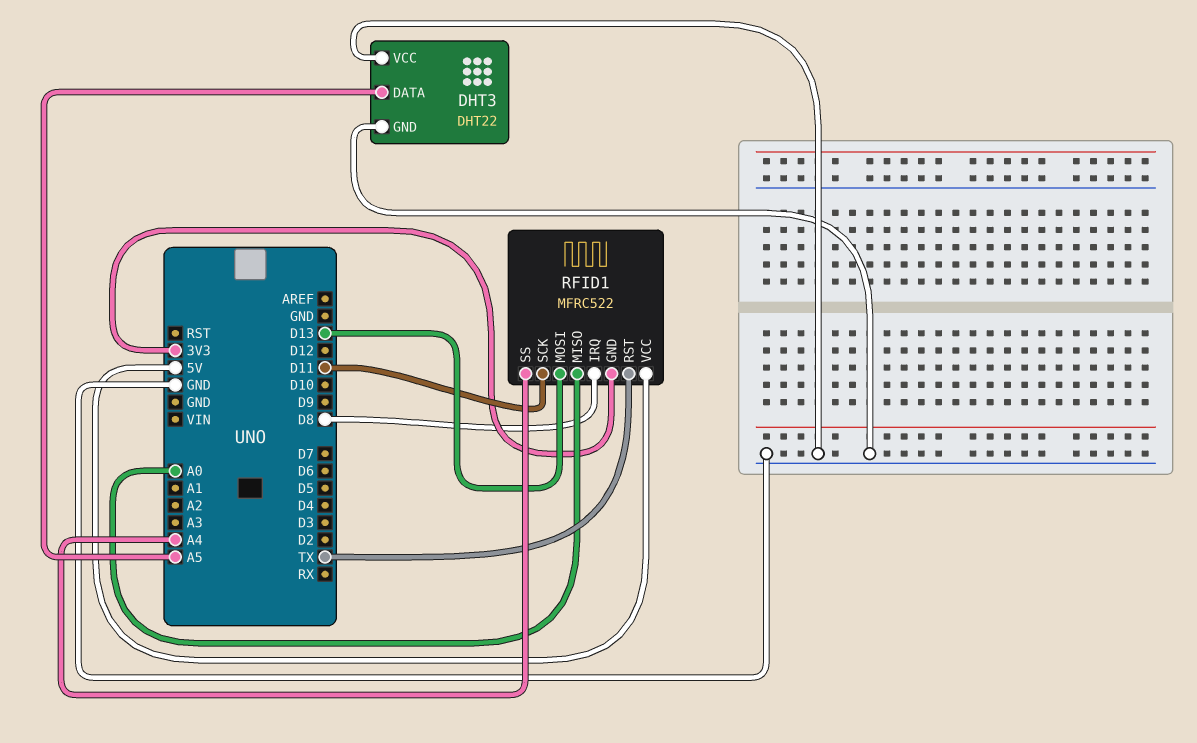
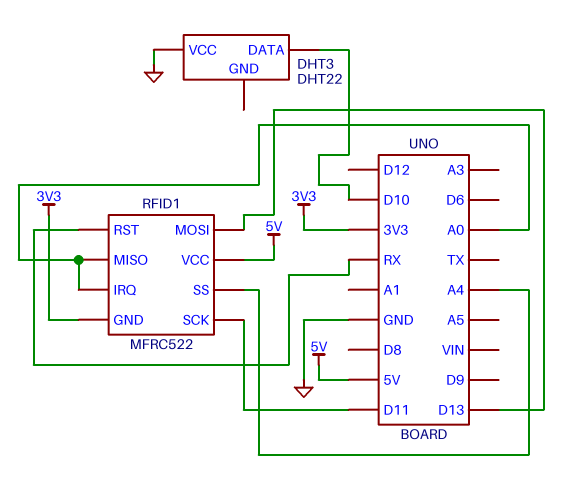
DHT3 pin DATA: A5 -> D10
DHT3 pin GND: GND -> none
RFID1 pin IRQ: D8 -> A0
RFID1 pin RST: TX -> RX

